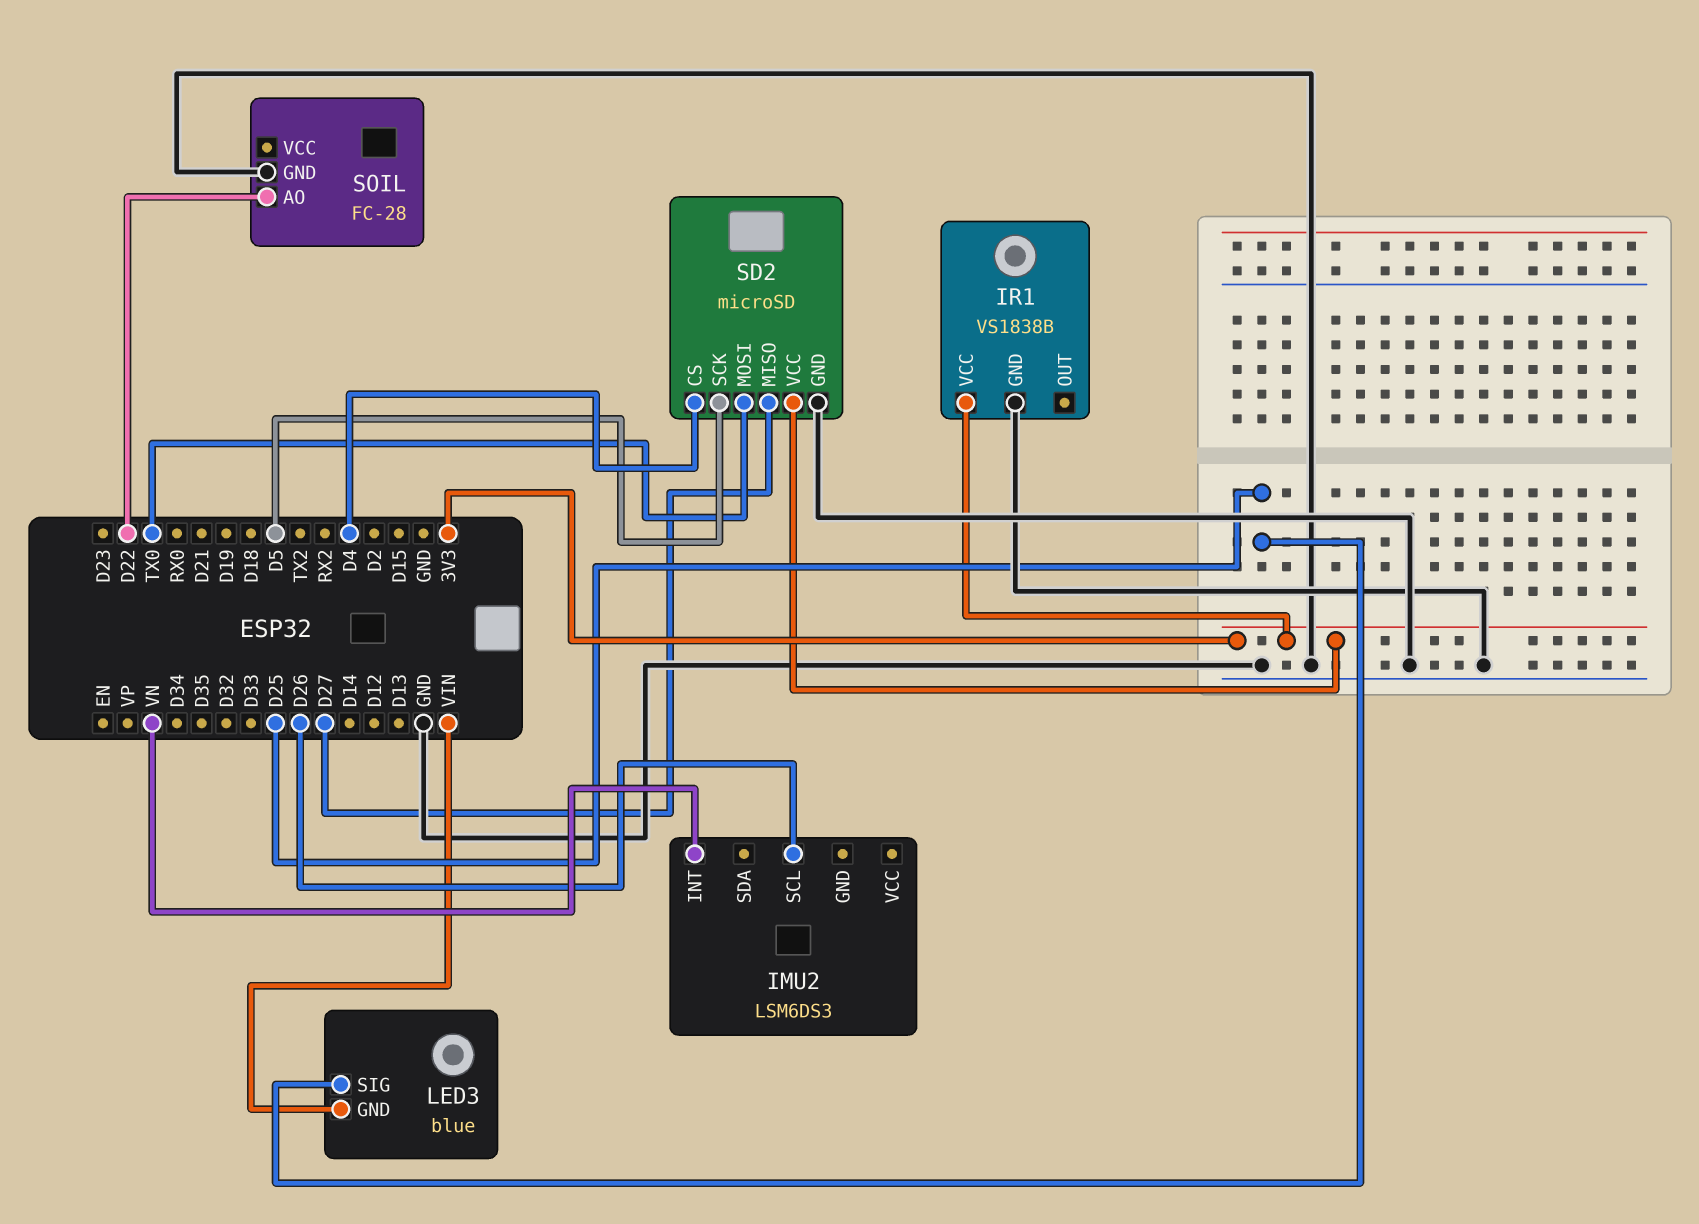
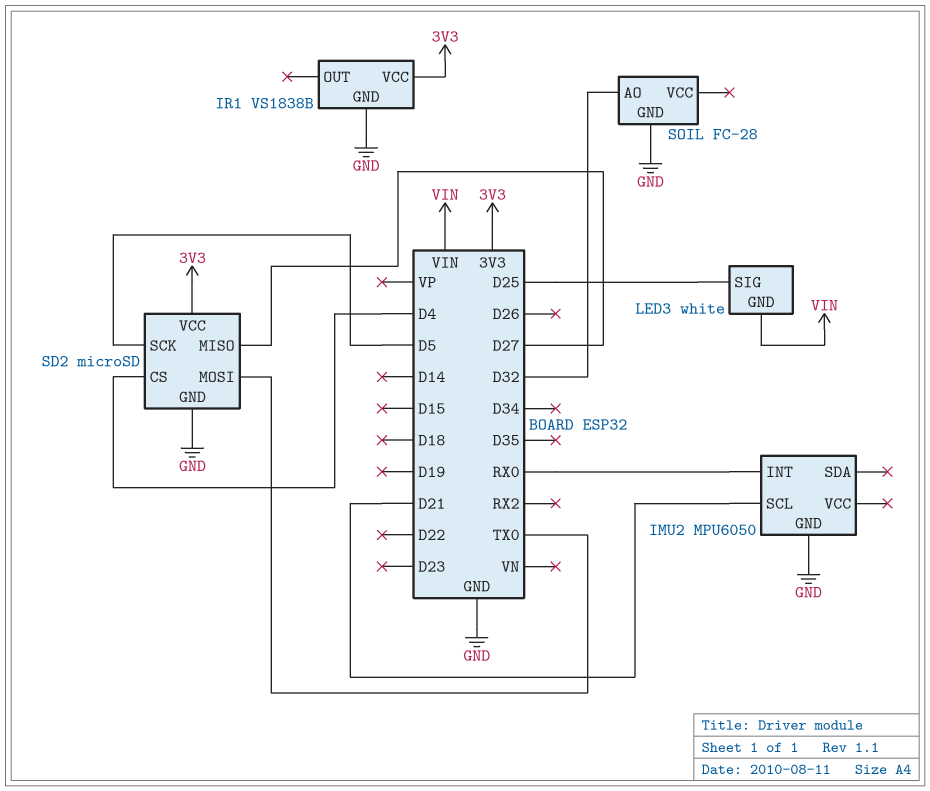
IMU2: LSM6DS3 -> MPU6050
IMU2 pin GND: none -> GND
IMU2 pin INT: VN -> RX0
IMU2 pin SCL: D26 -> D21
LED3: blue -> white
SOIL pin AO: D22 -> D32

